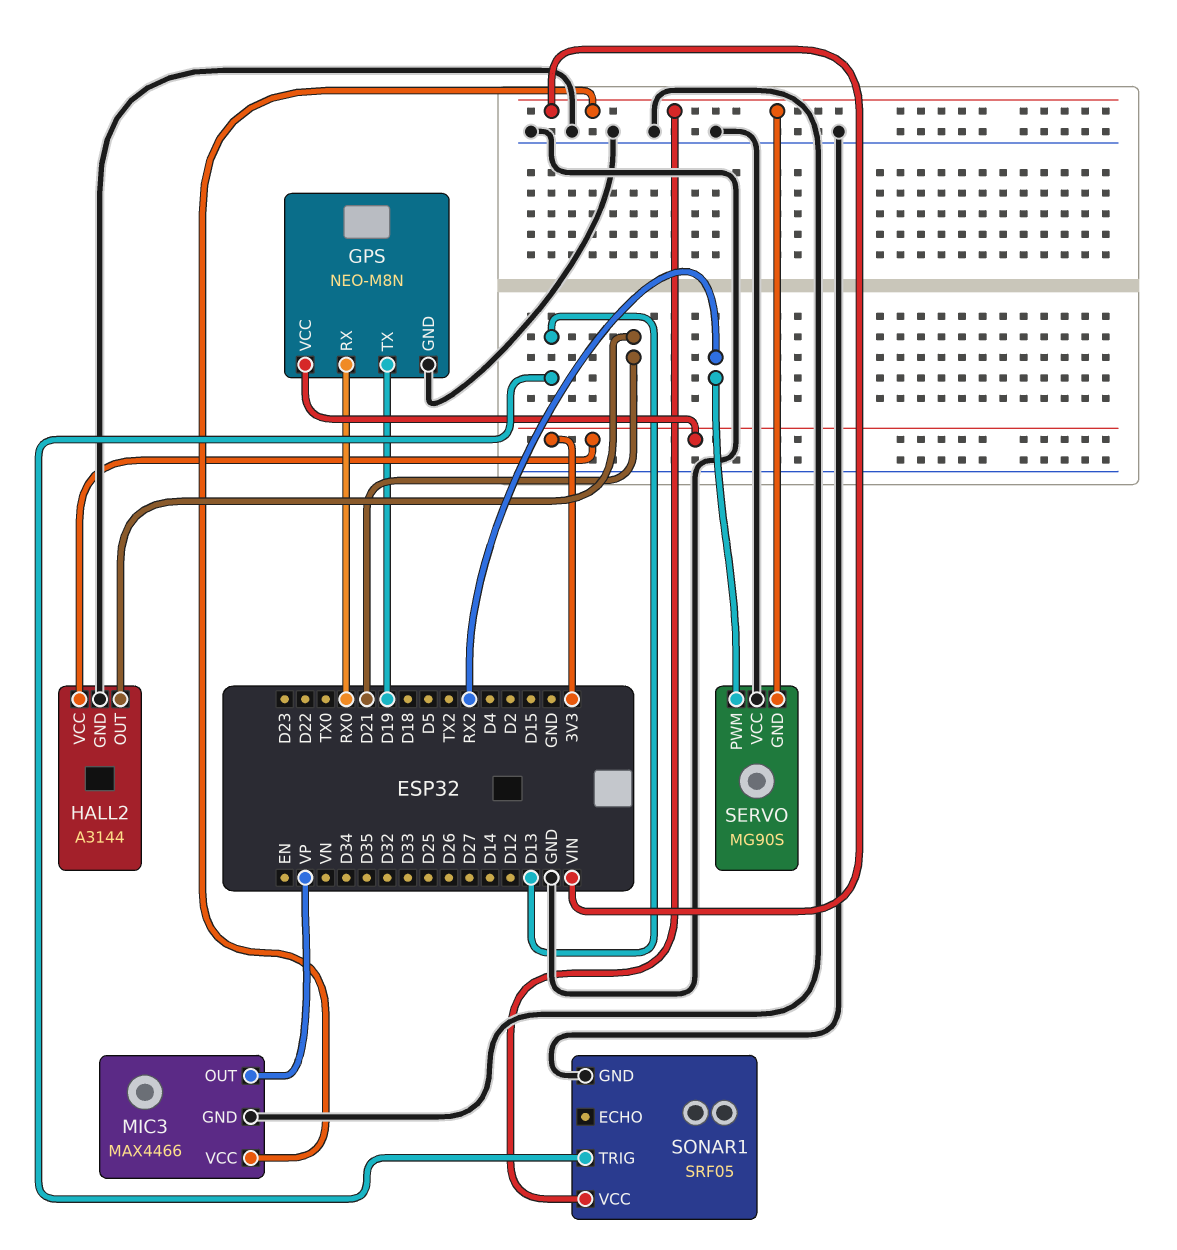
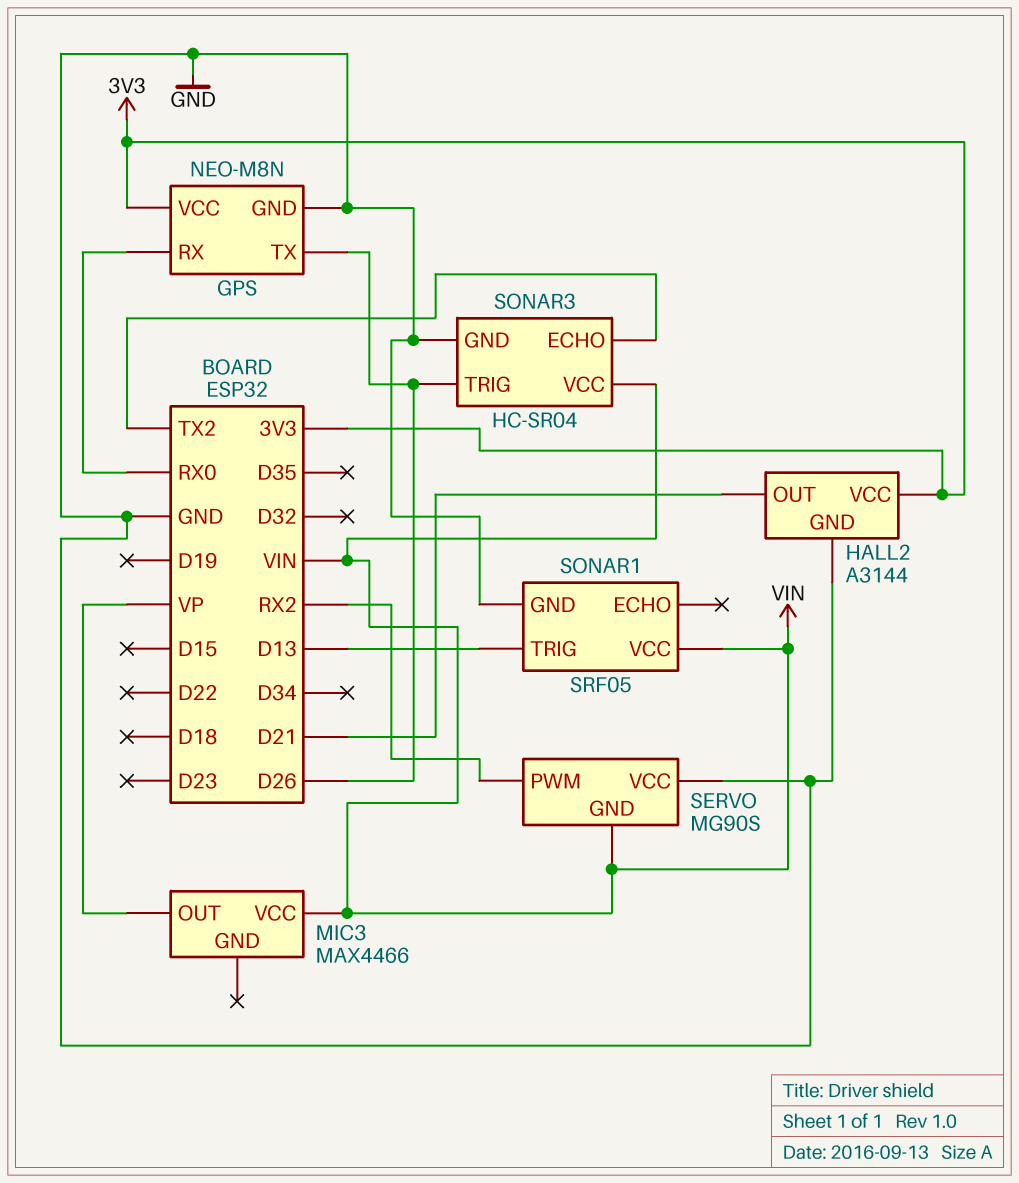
GPS pin TX: D19 -> D26
MIC3 pin GND: GND -> none
SONAR3: none -> HC-SR04
SONAR3 pin ECHO: none -> TX2
SONAR3 pin GND: none -> GND
SONAR3 pin TRIG: none -> D26
SONAR3 pin VCC: none -> VIN

